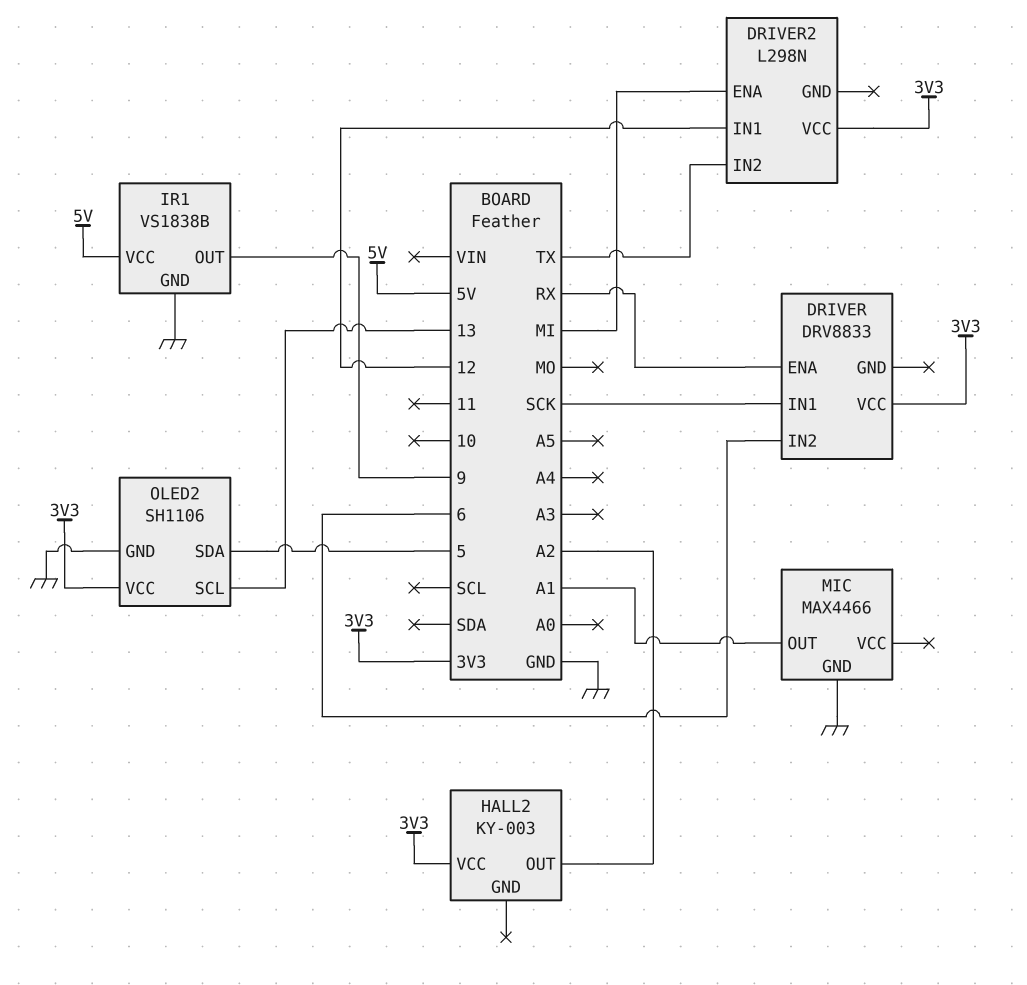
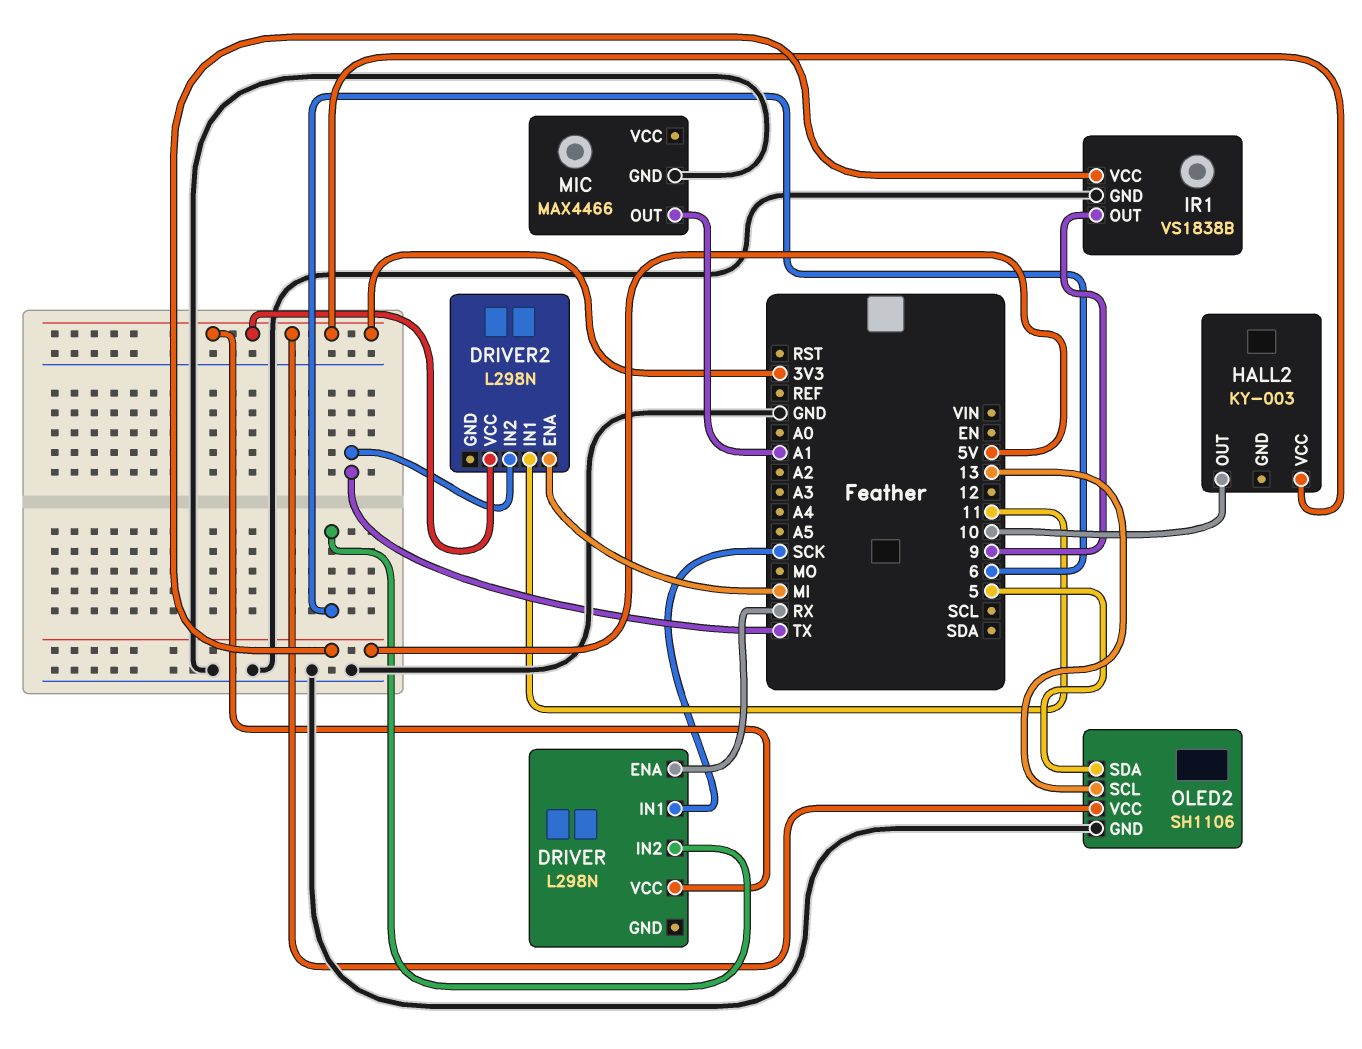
DRIVER: DRV8833 -> L298N
DRIVER2 pin IN1: 12 -> 11
HALL2 pin OUT: A2 -> 10

